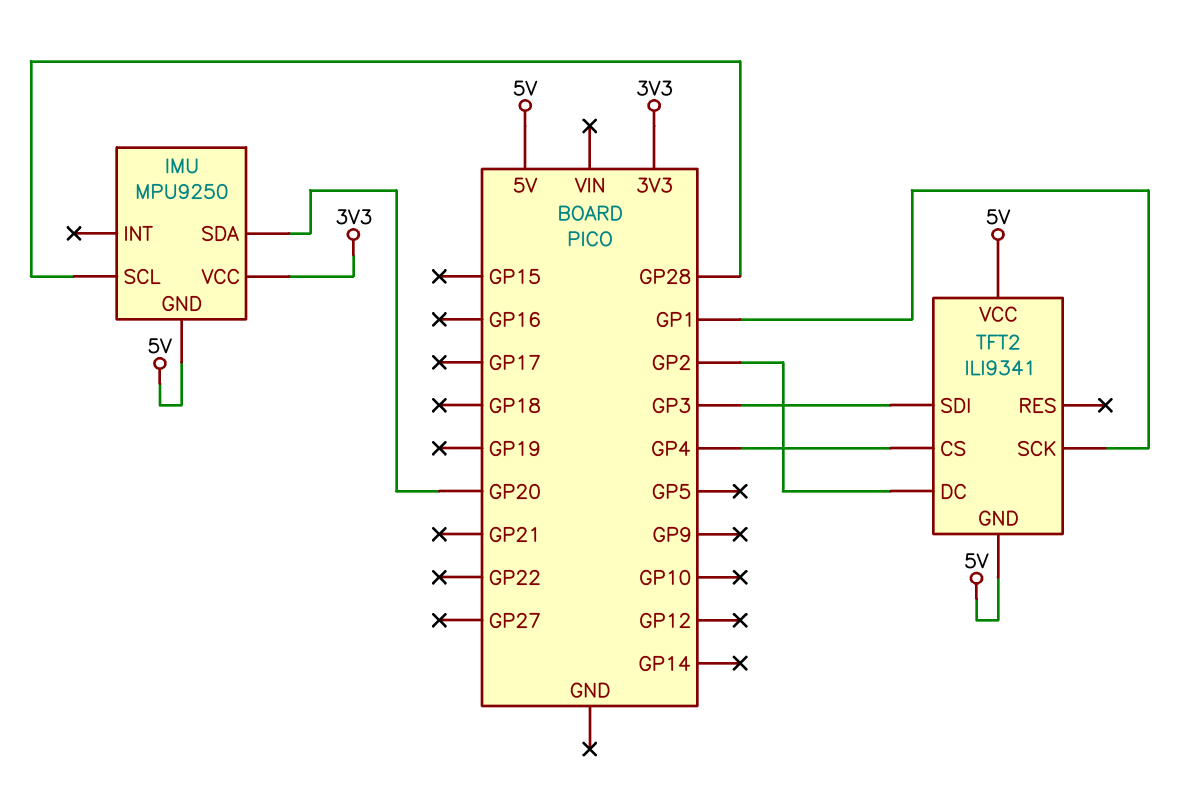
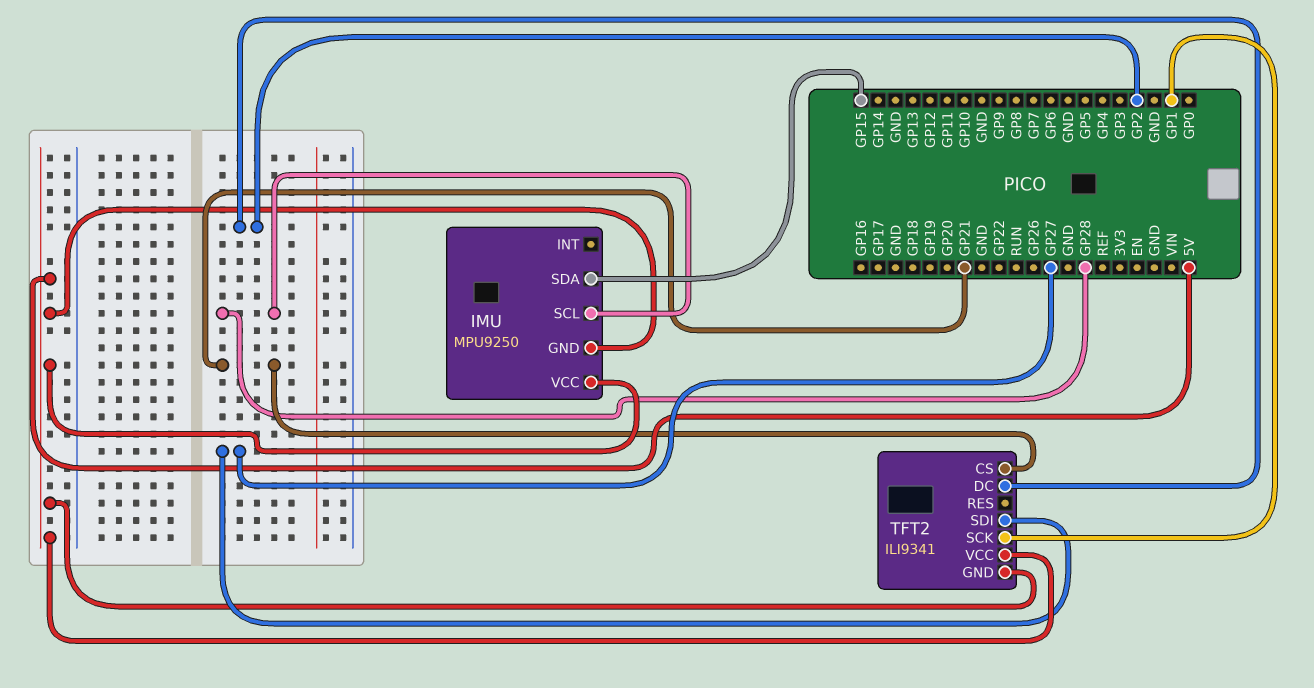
IMU pin SDA: GP20 -> GP15
IMU pin VCC: 3V3 -> 5V
TFT2 pin CS: GP4 -> GP21
TFT2 pin SDI: GP3 -> GP27

